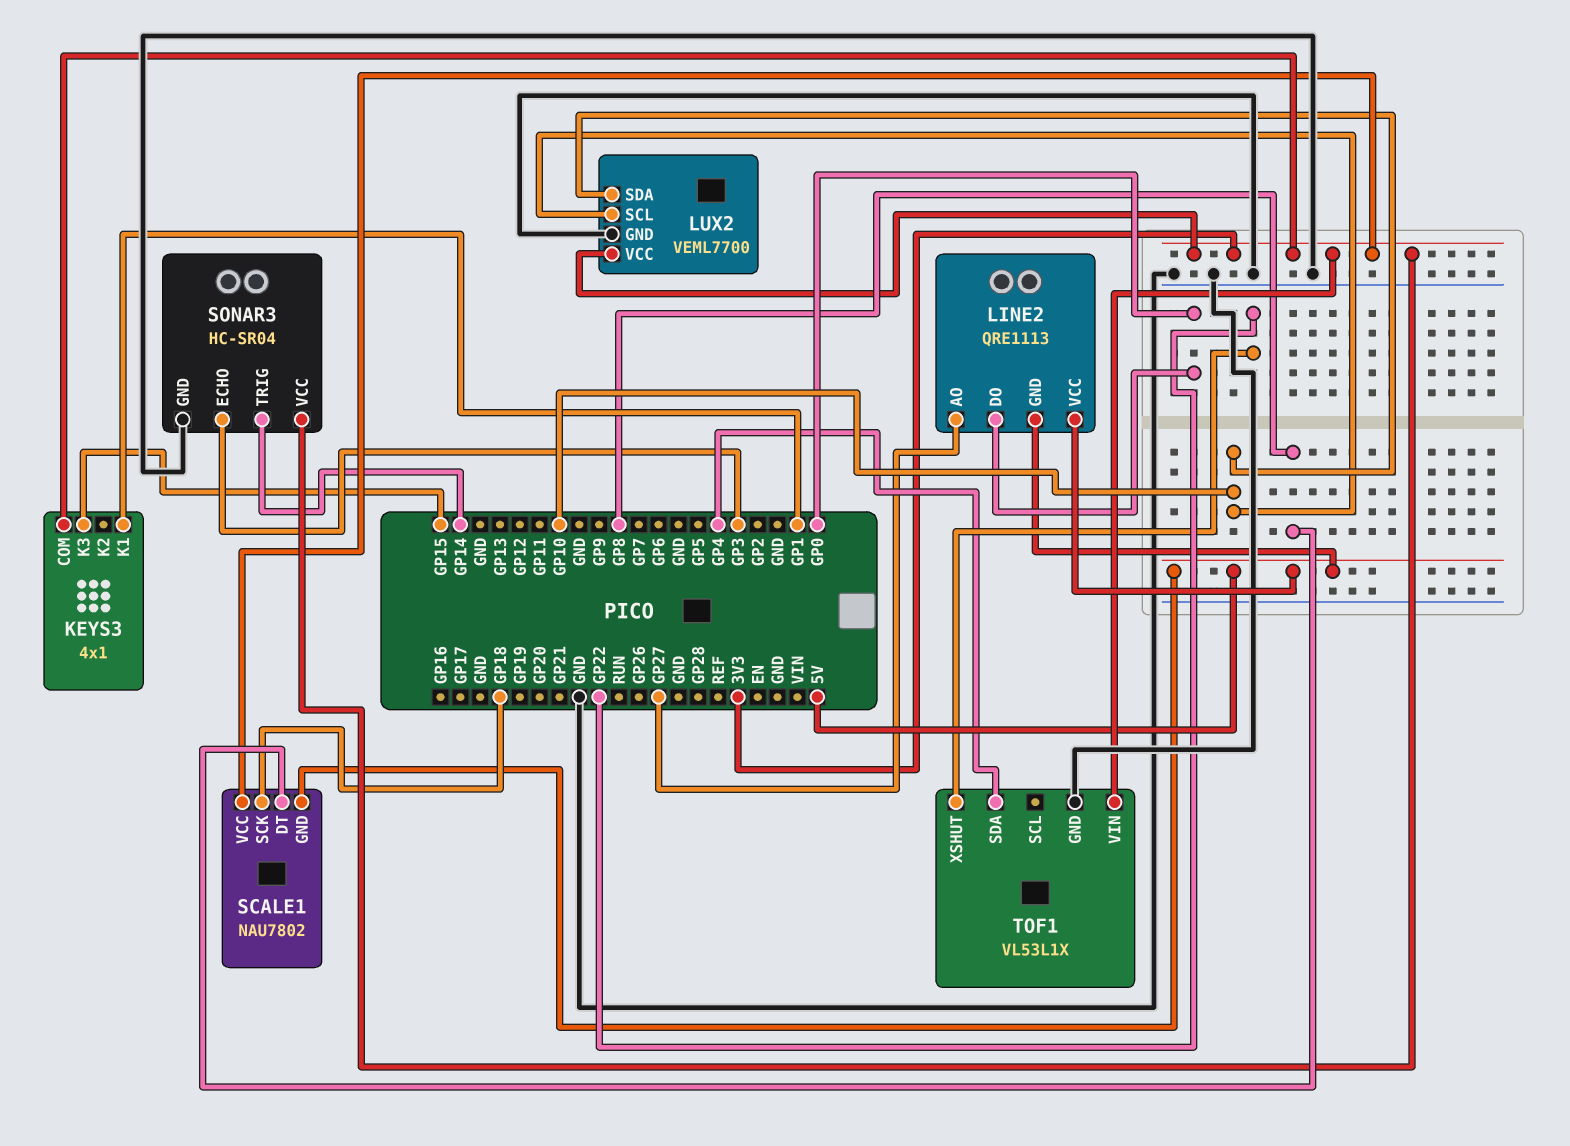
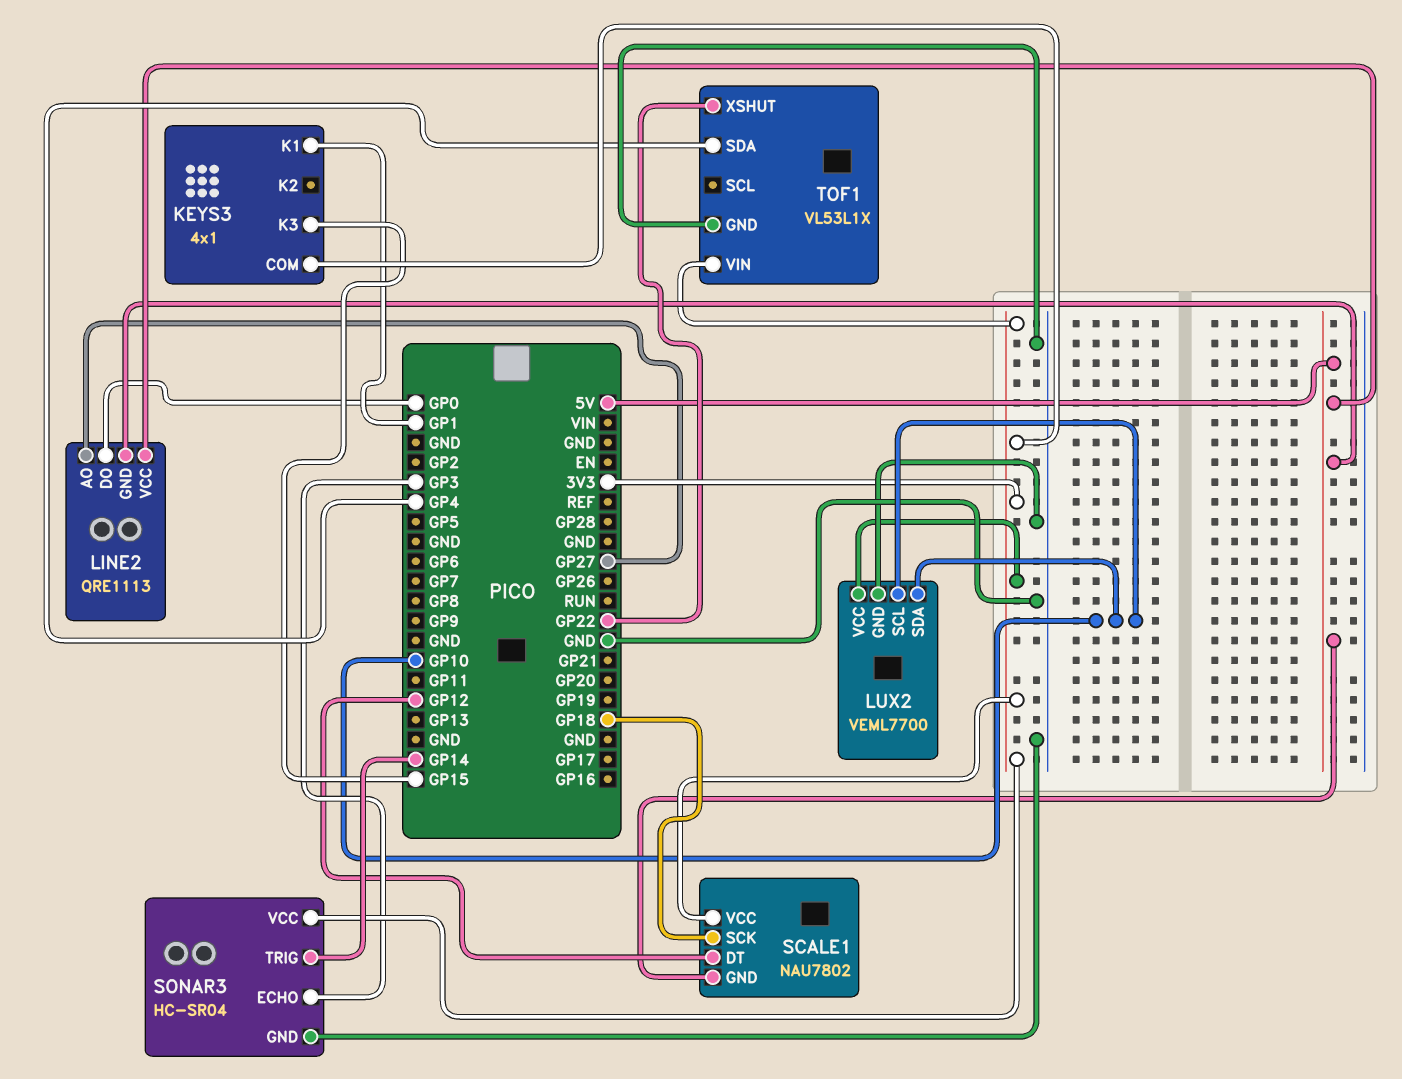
SCALE1 pin DT: GP8 -> GP12

